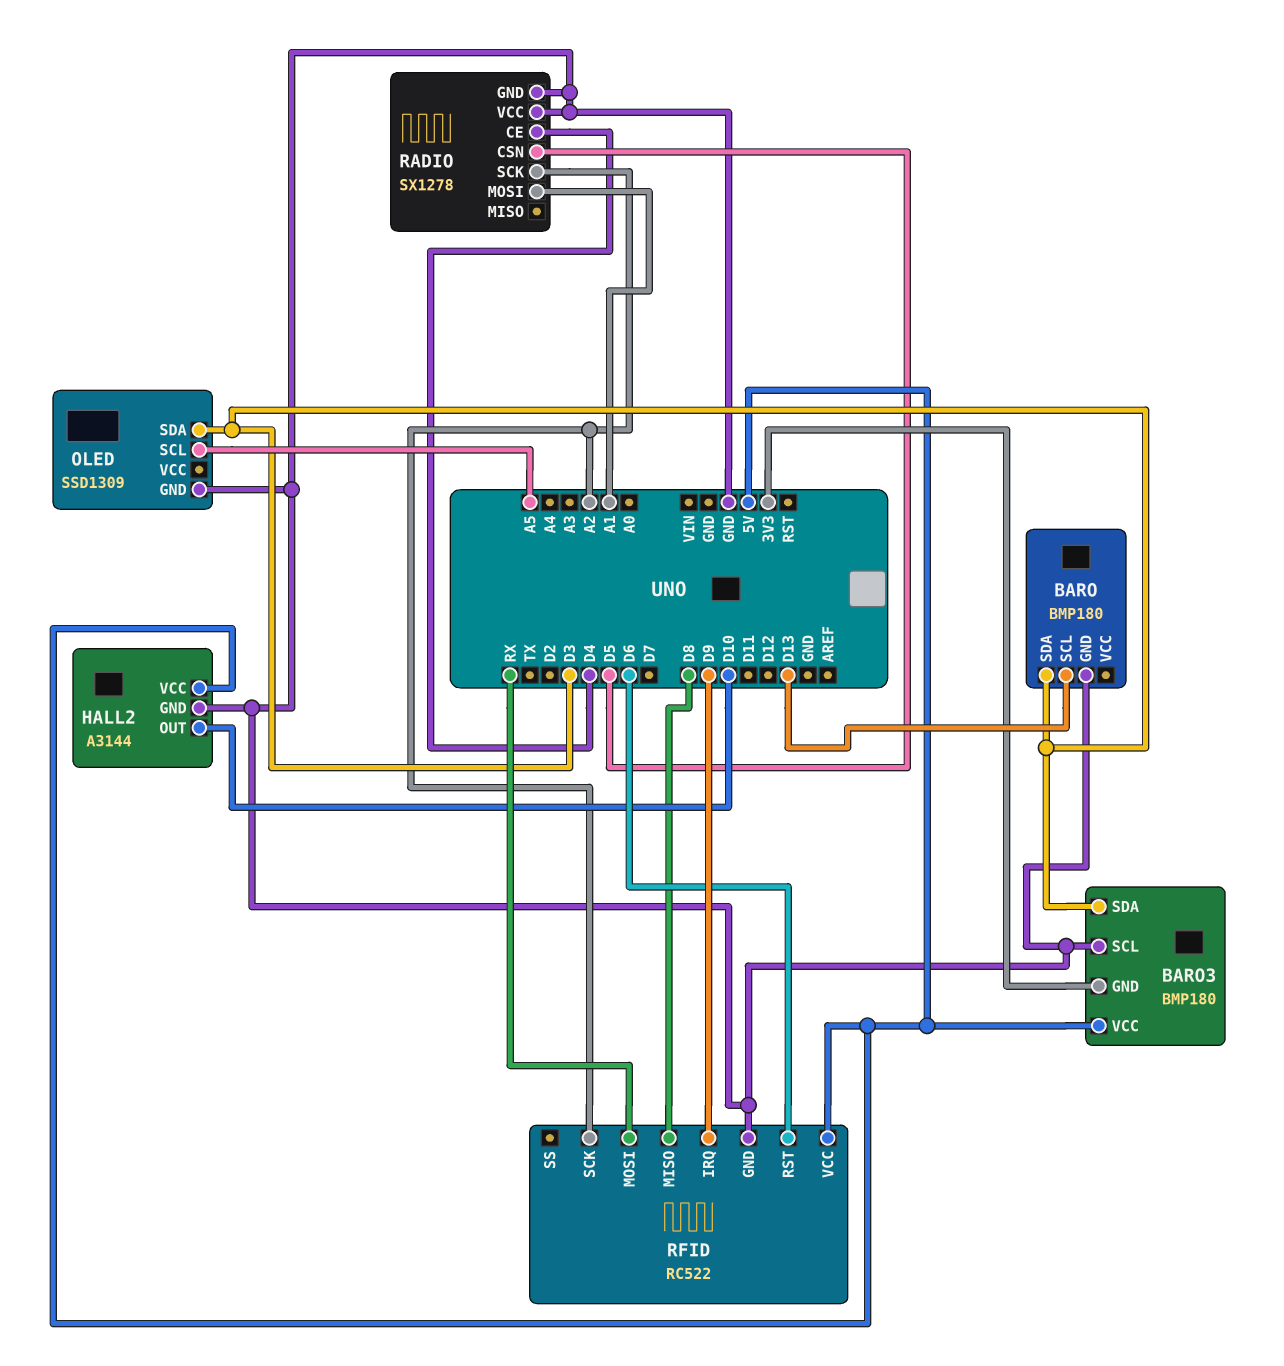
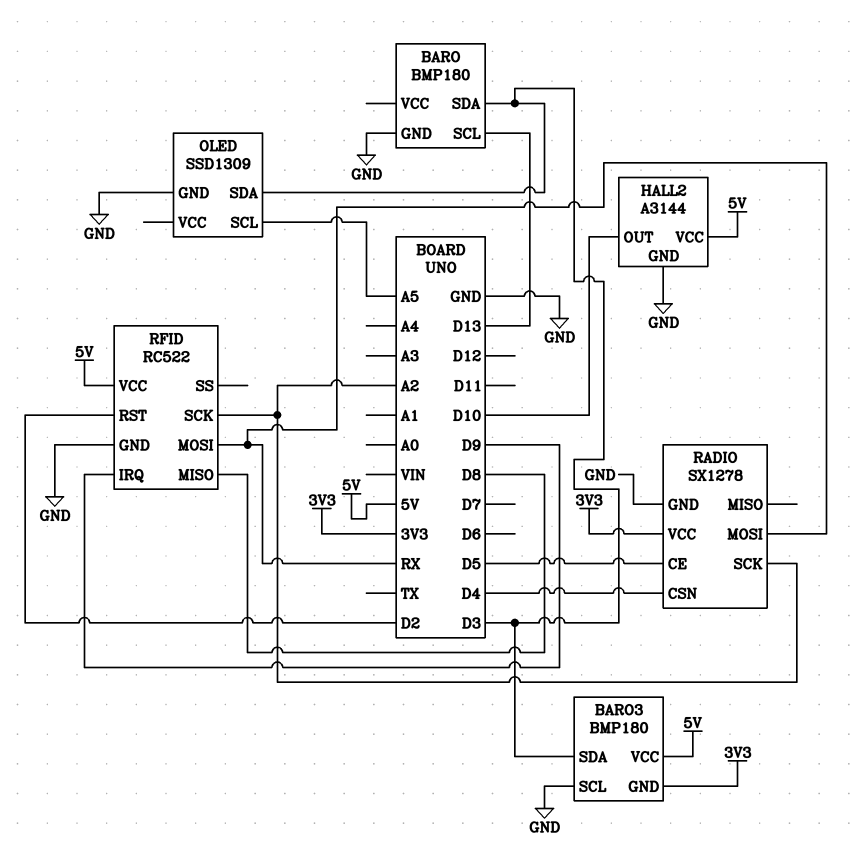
RADIO pin CE: D4 -> D5
RADIO pin CSN: D5 -> D4
RADIO pin MOSI: A1 -> RX
RADIO pin VCC: GND -> 3V3
RFID pin RST: D6 -> D2

